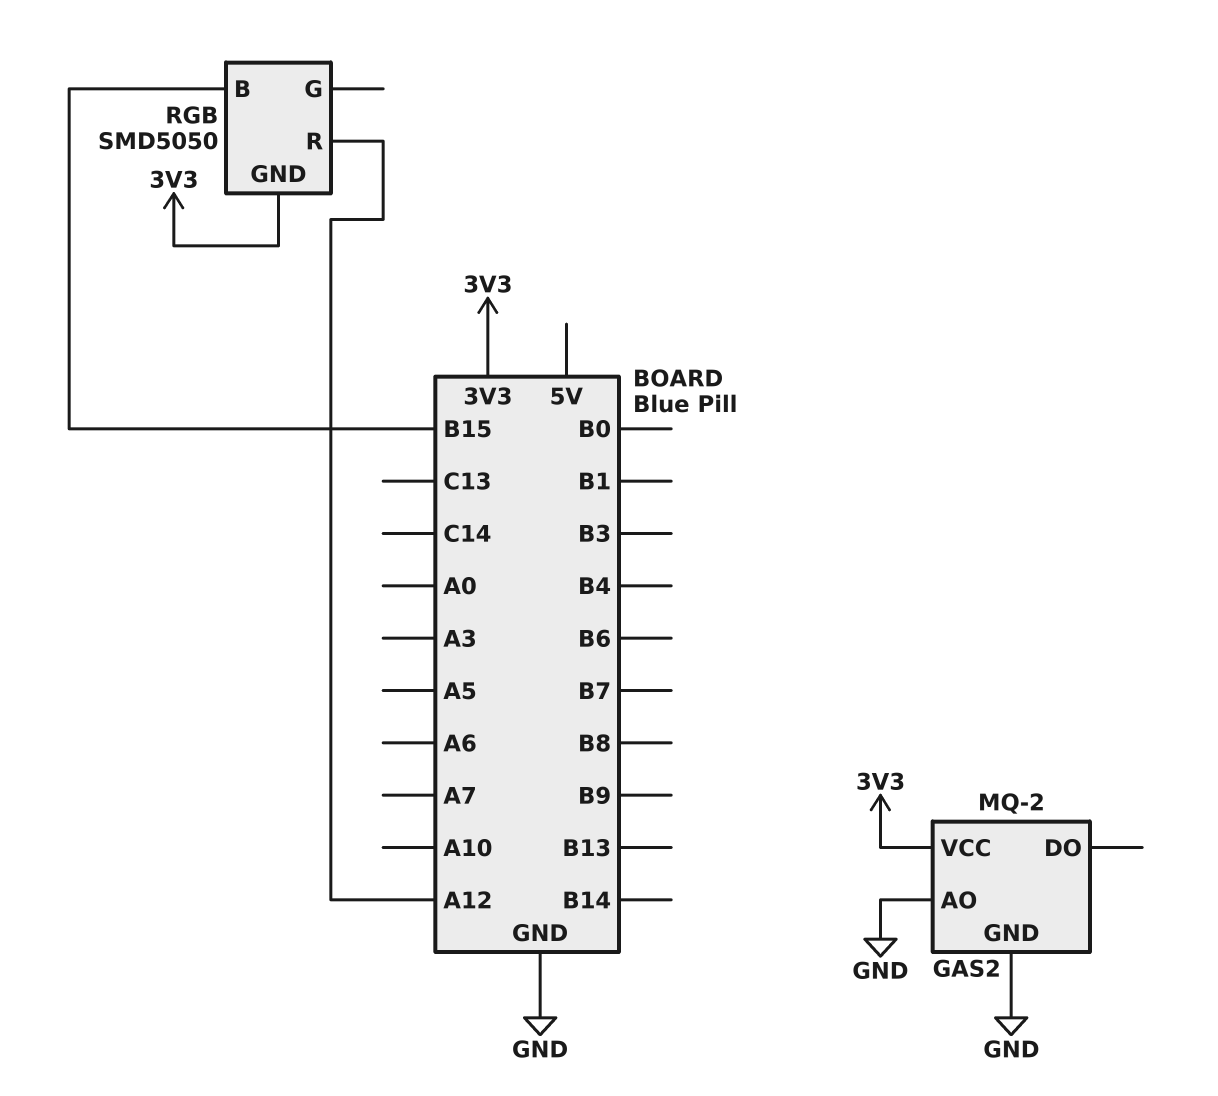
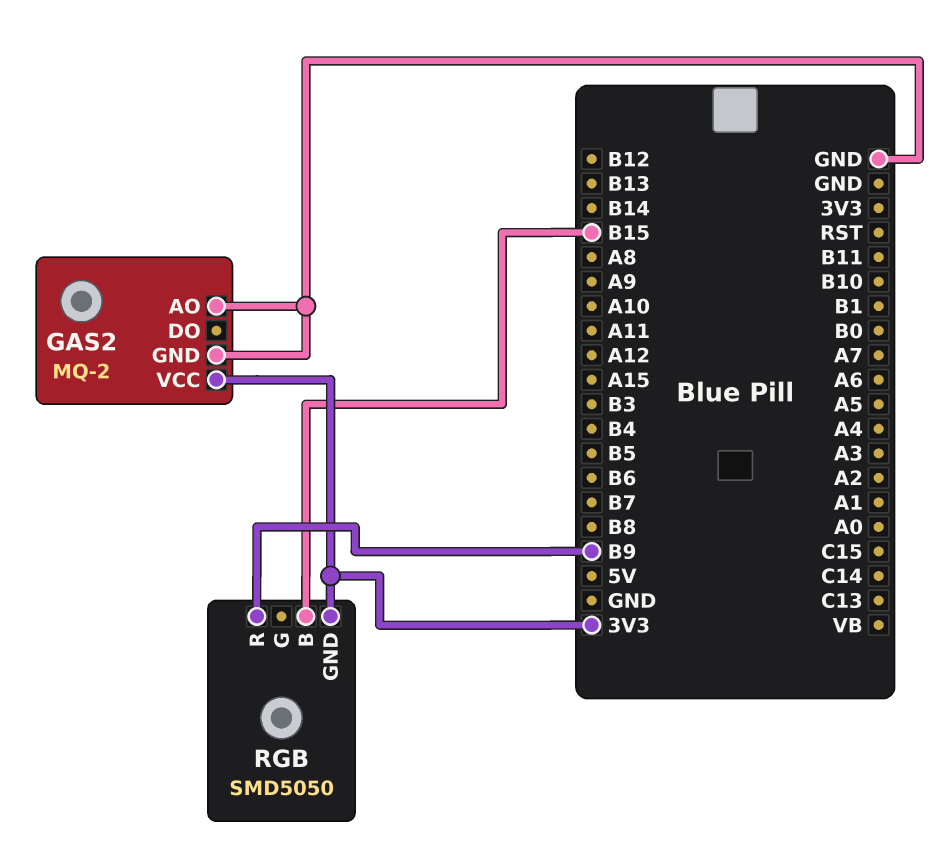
RGB pin R: A12 -> B9

